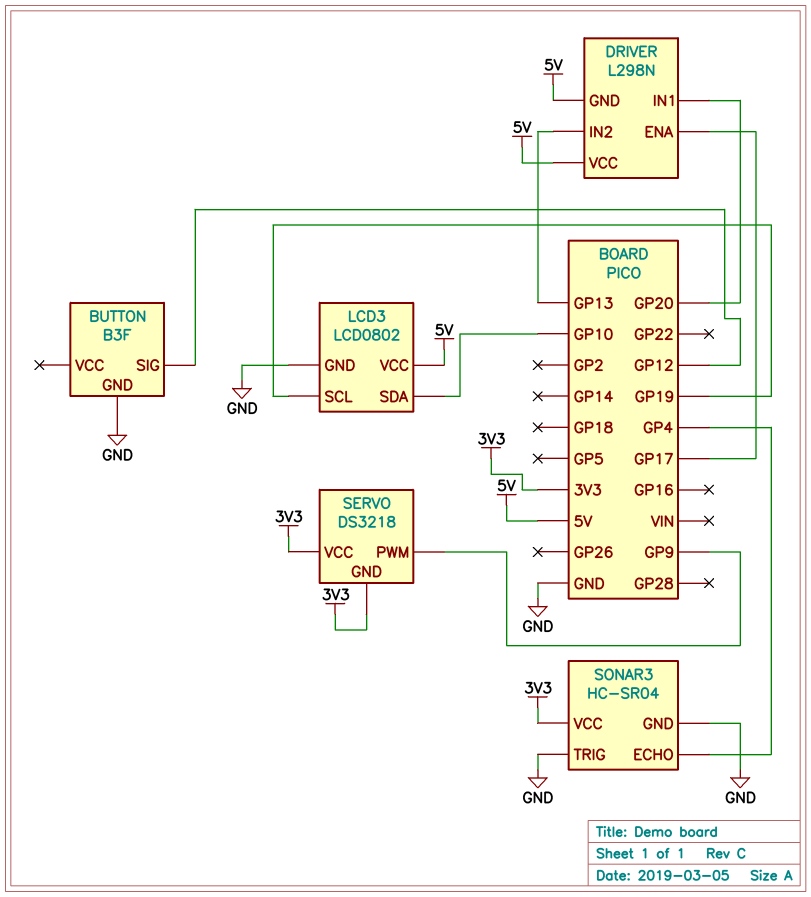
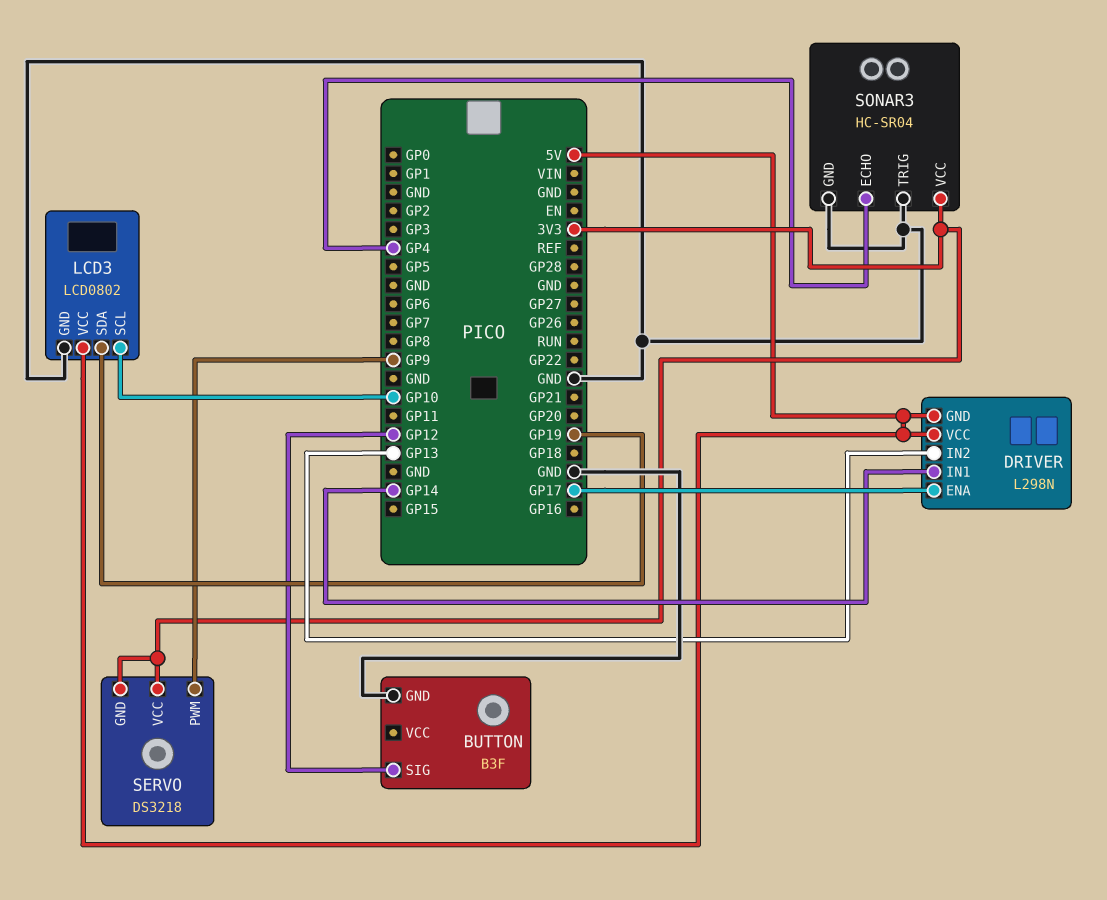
DRIVER pin IN1: GP20 -> GP14
LCD3 pin SCL: GP19 -> GP10
LCD3 pin SDA: GP10 -> GP19

